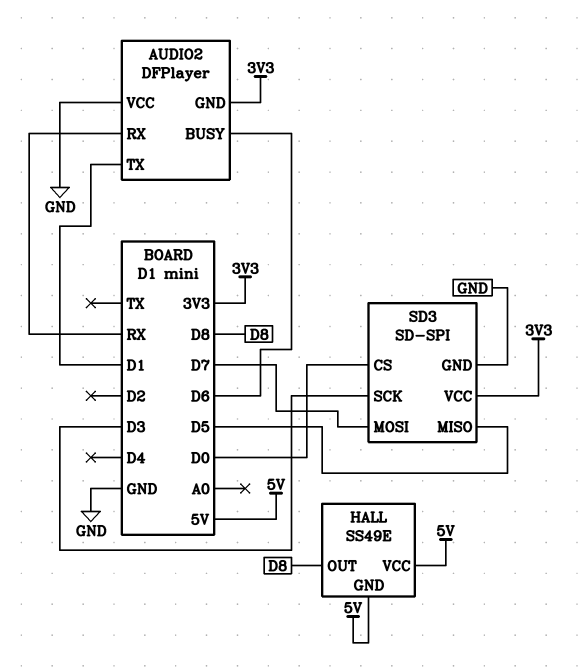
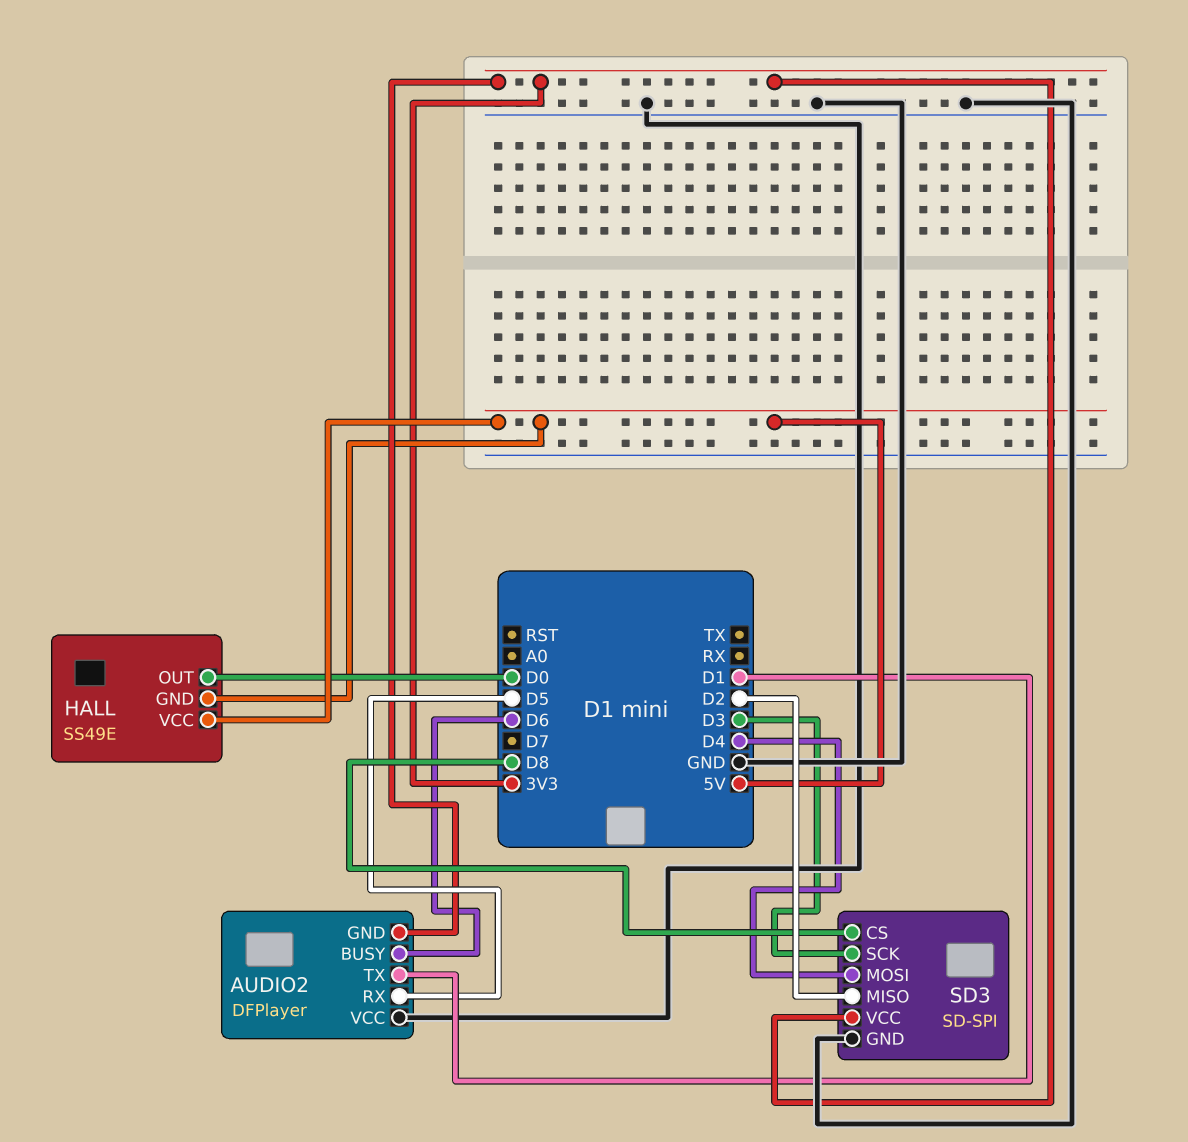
AUDIO2 pin RX: RX -> D5
HALL pin OUT: D8 -> D0
SD3 pin CS: D0 -> D8
SD3 pin MISO: D5 -> D2
SD3 pin MOSI: D7 -> D4

